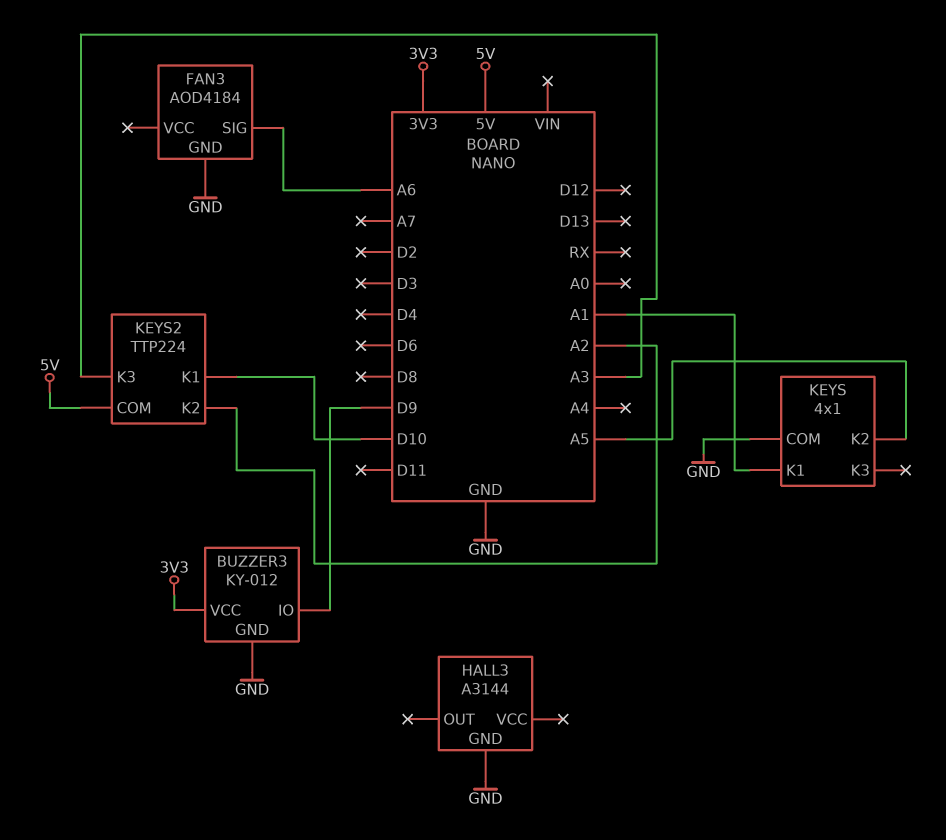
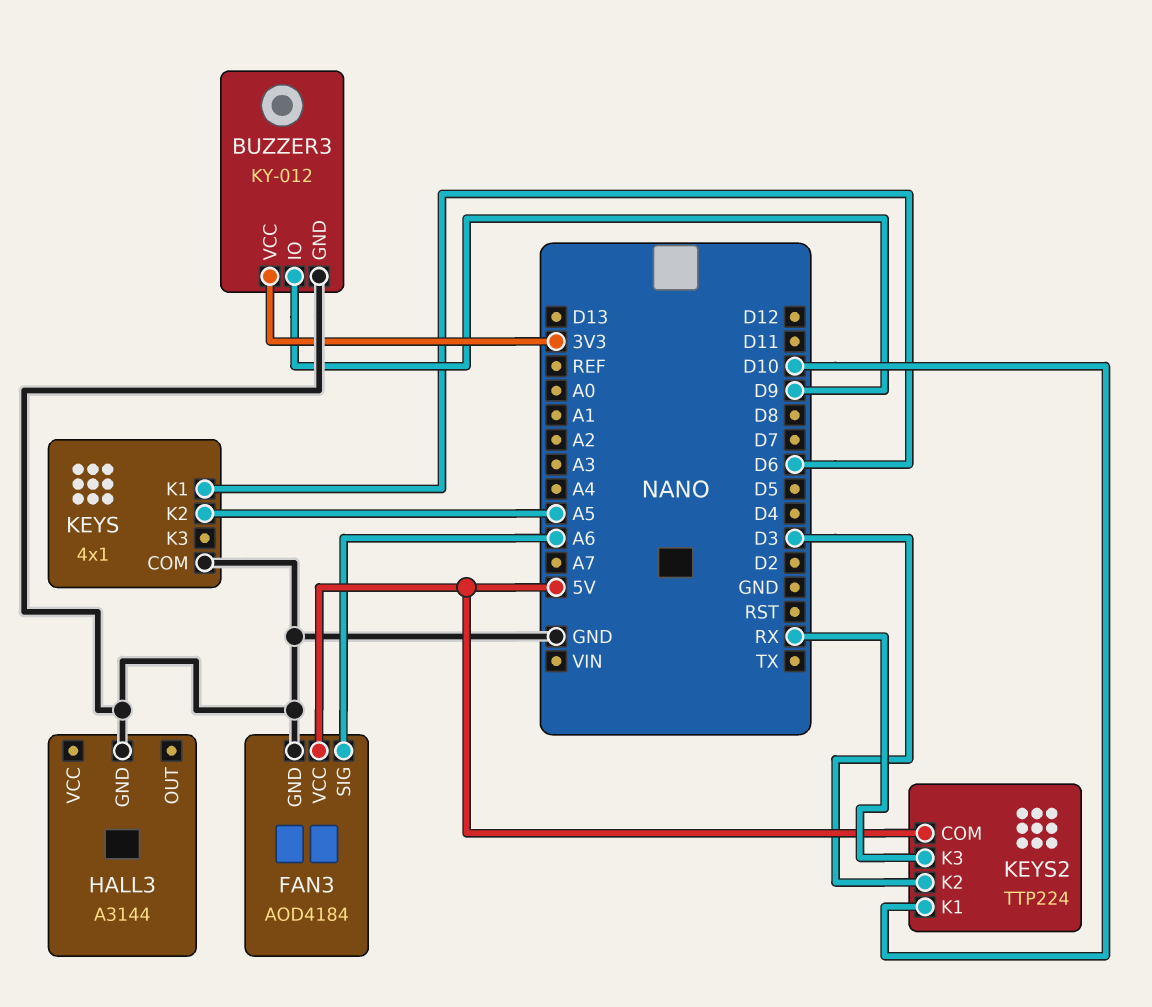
FAN3 pin VCC: none -> 5V
KEYS pin K1: A1 -> D6
KEYS2 pin K2: A2 -> D3
KEYS2 pin K3: A3 -> RX

